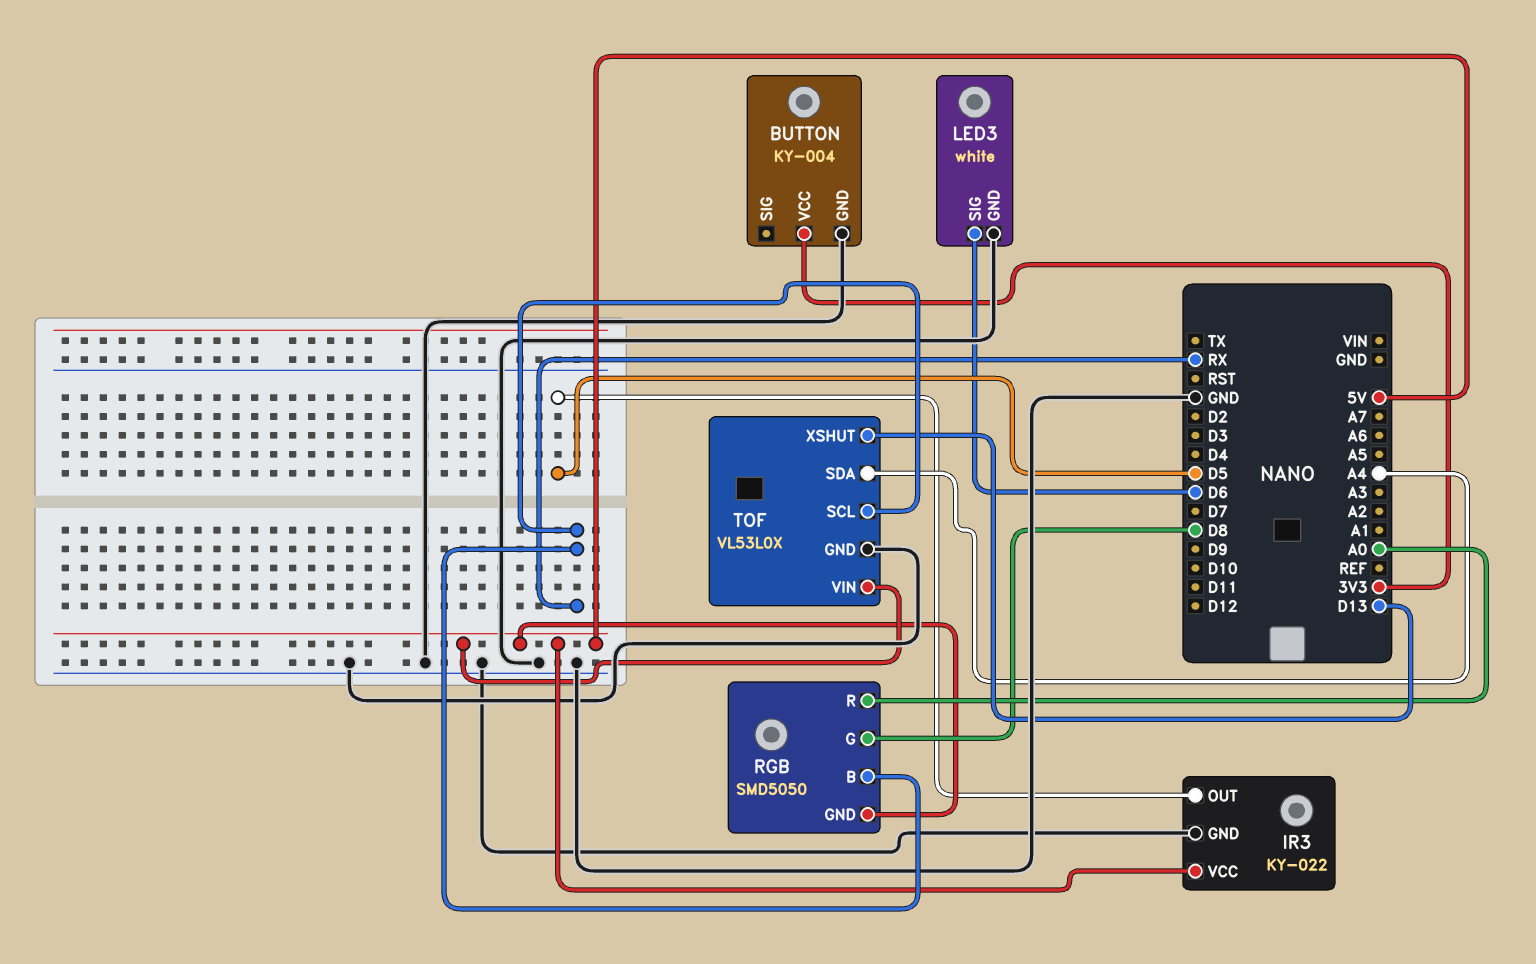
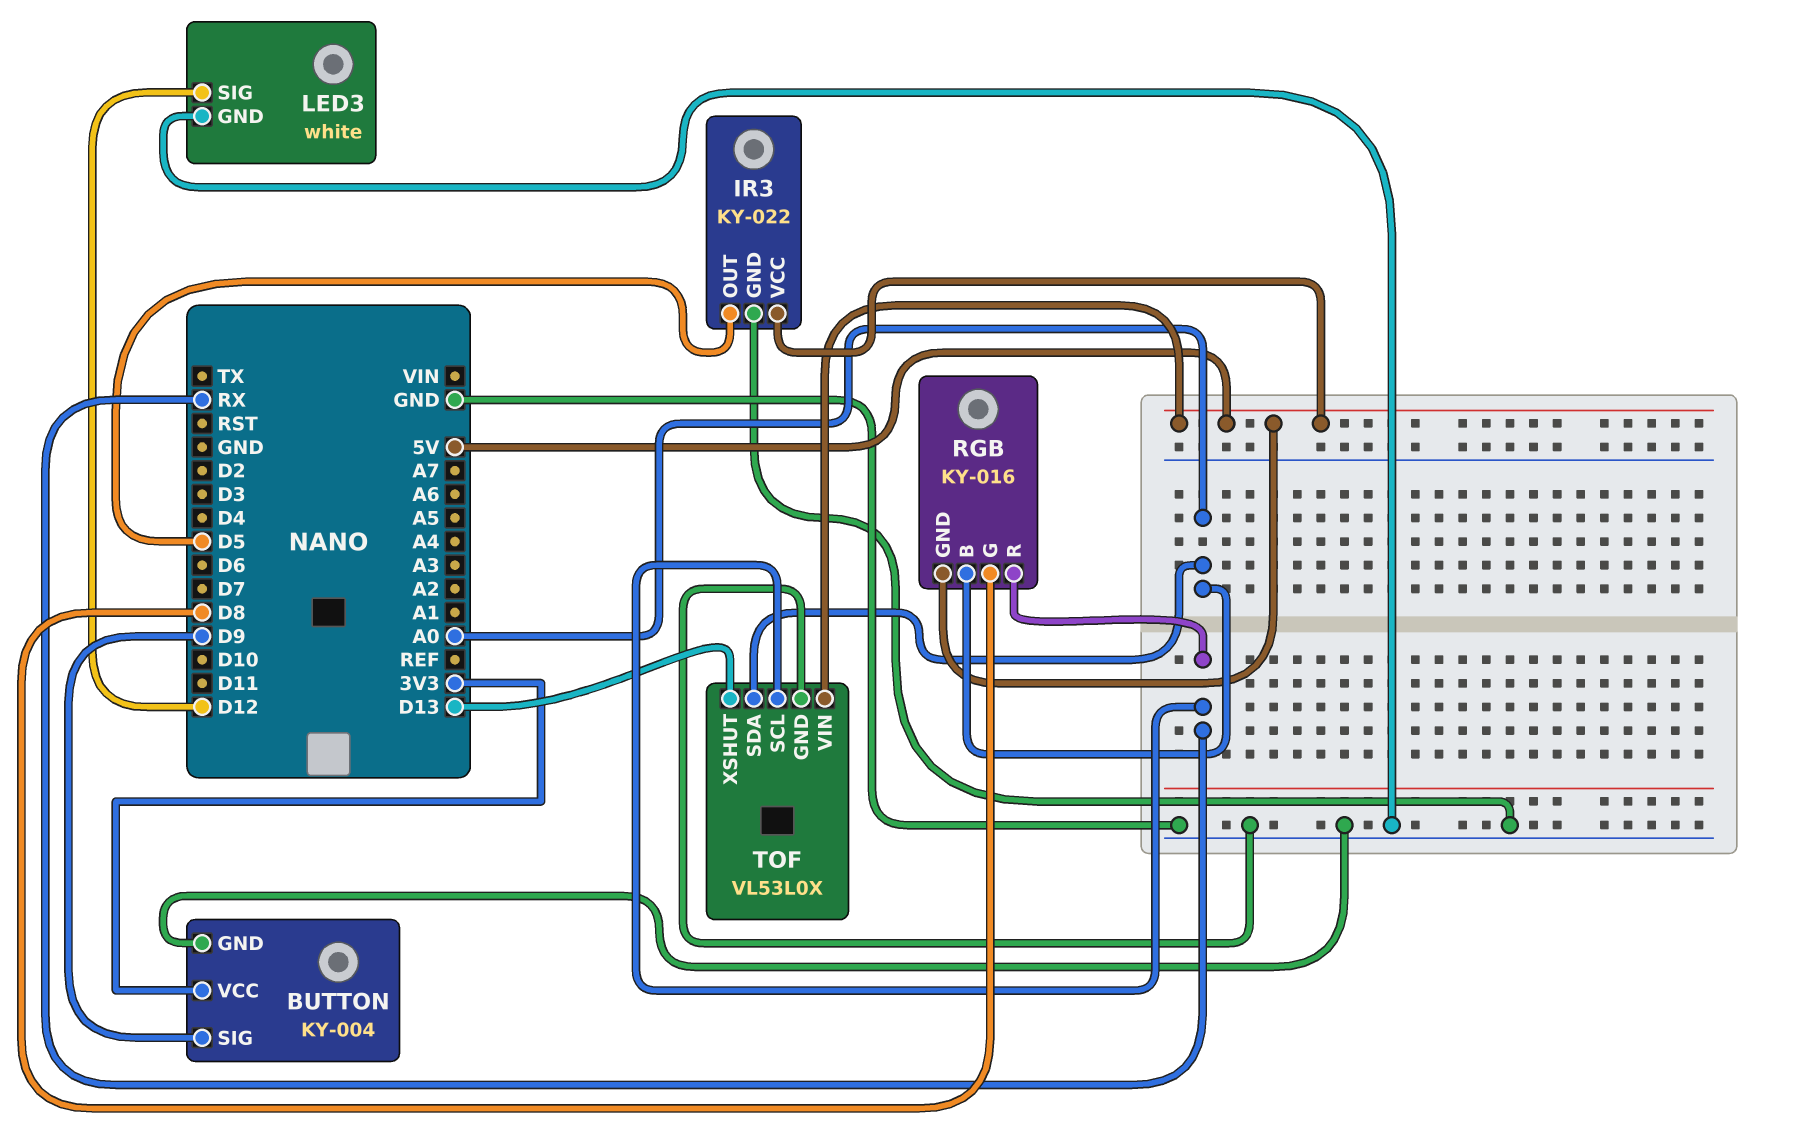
BUTTON pin SIG: none -> D9
LED3 pin SIG: D6 -> D12
RGB: SMD5050 -> KY-016
RGB pin B: RX -> A0
RGB pin R: A0 -> RX
TOF pin SDA: A4 -> A0

